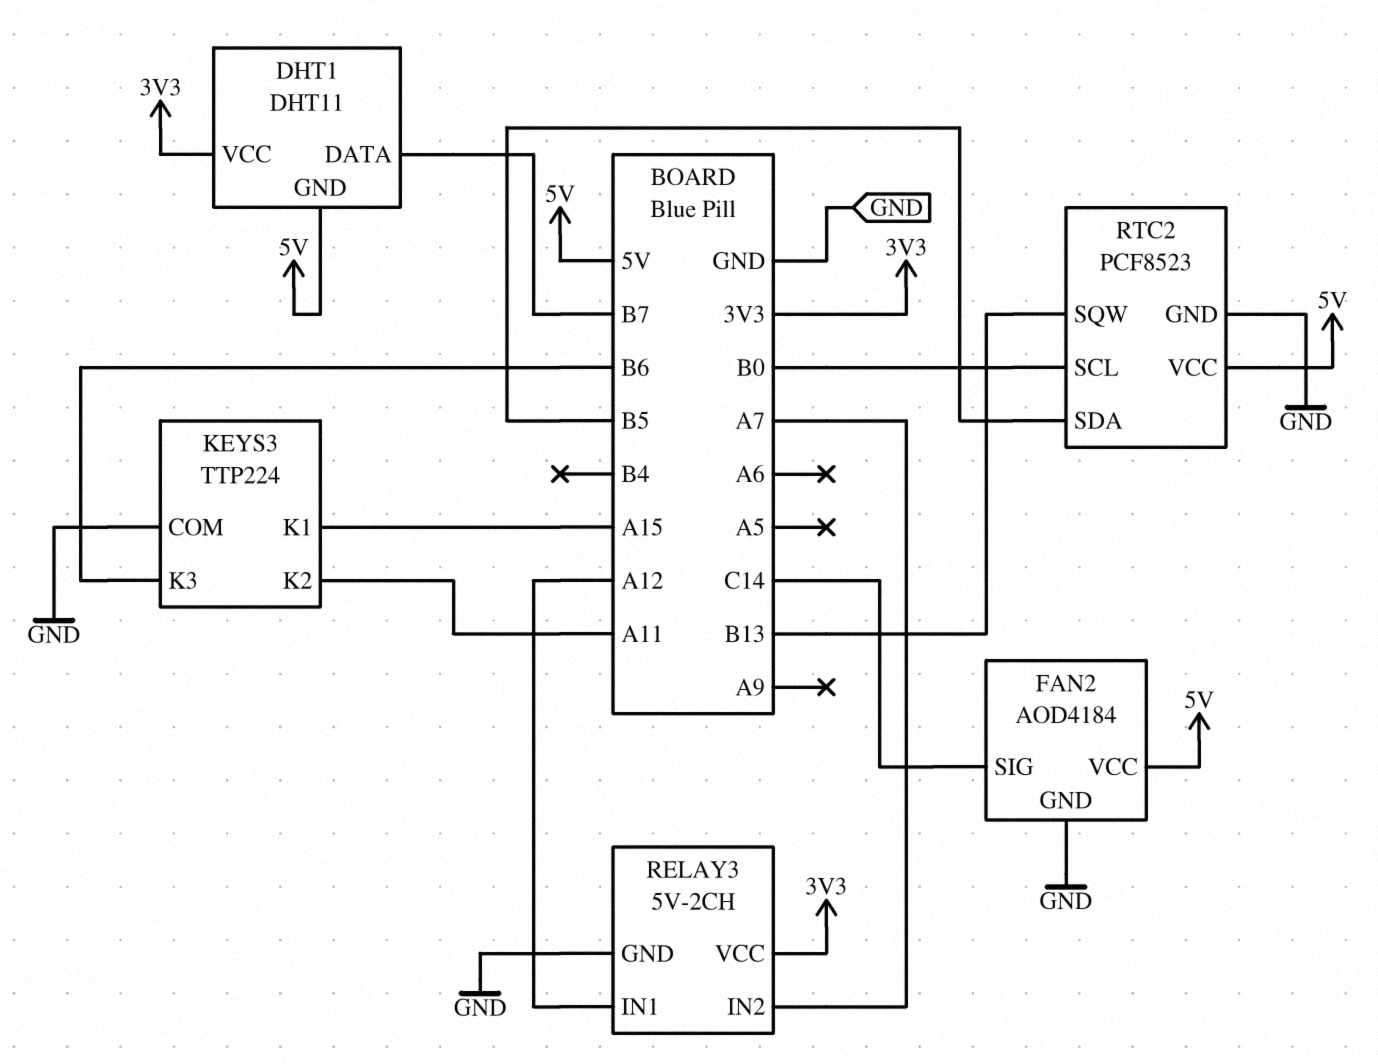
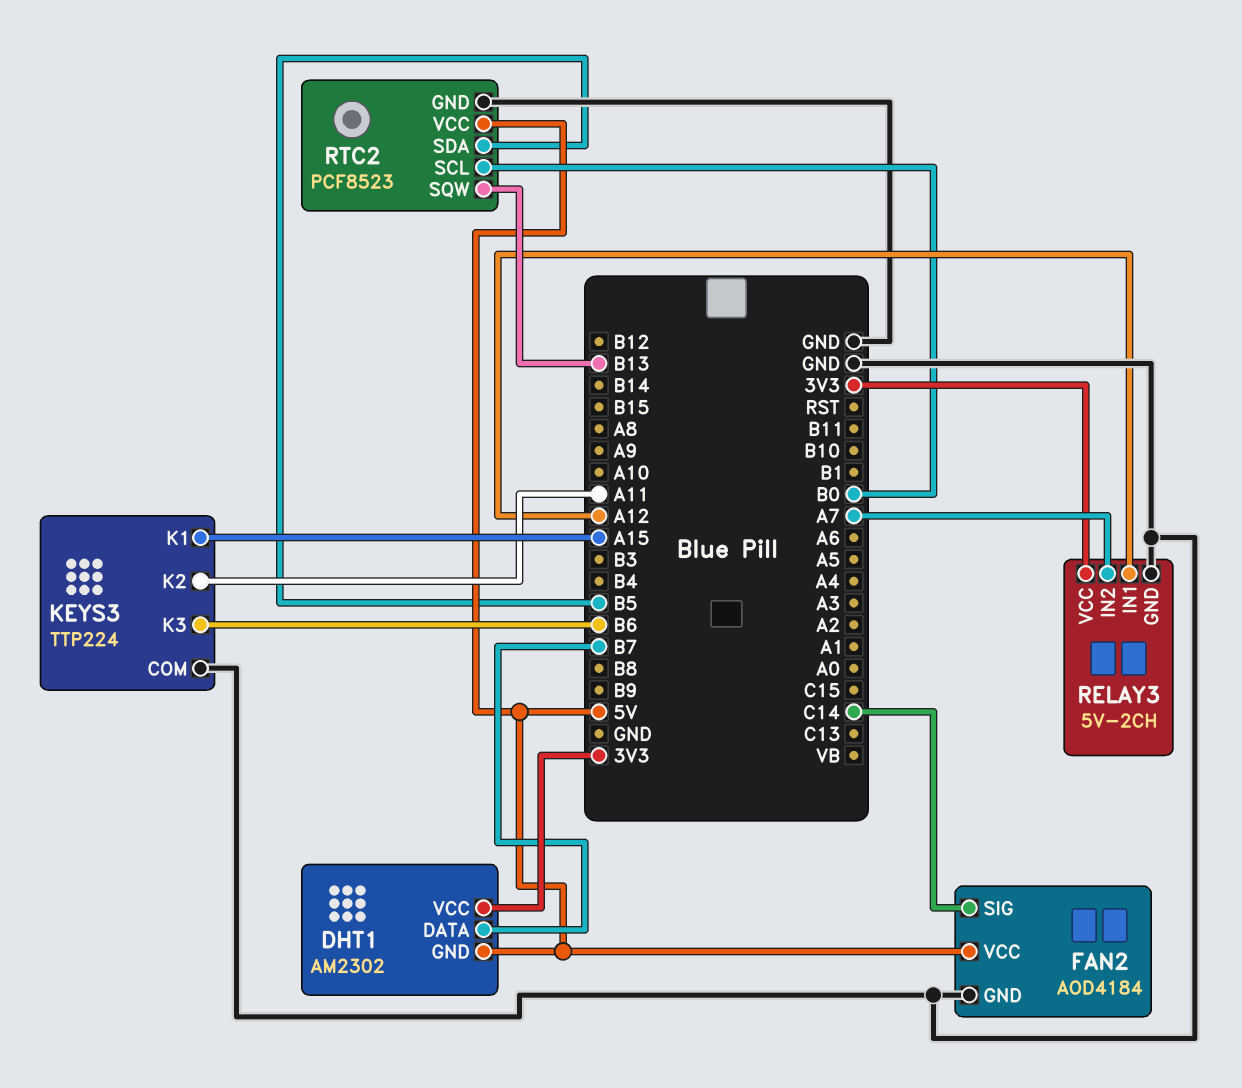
DHT1: DHT11 -> AM2302

